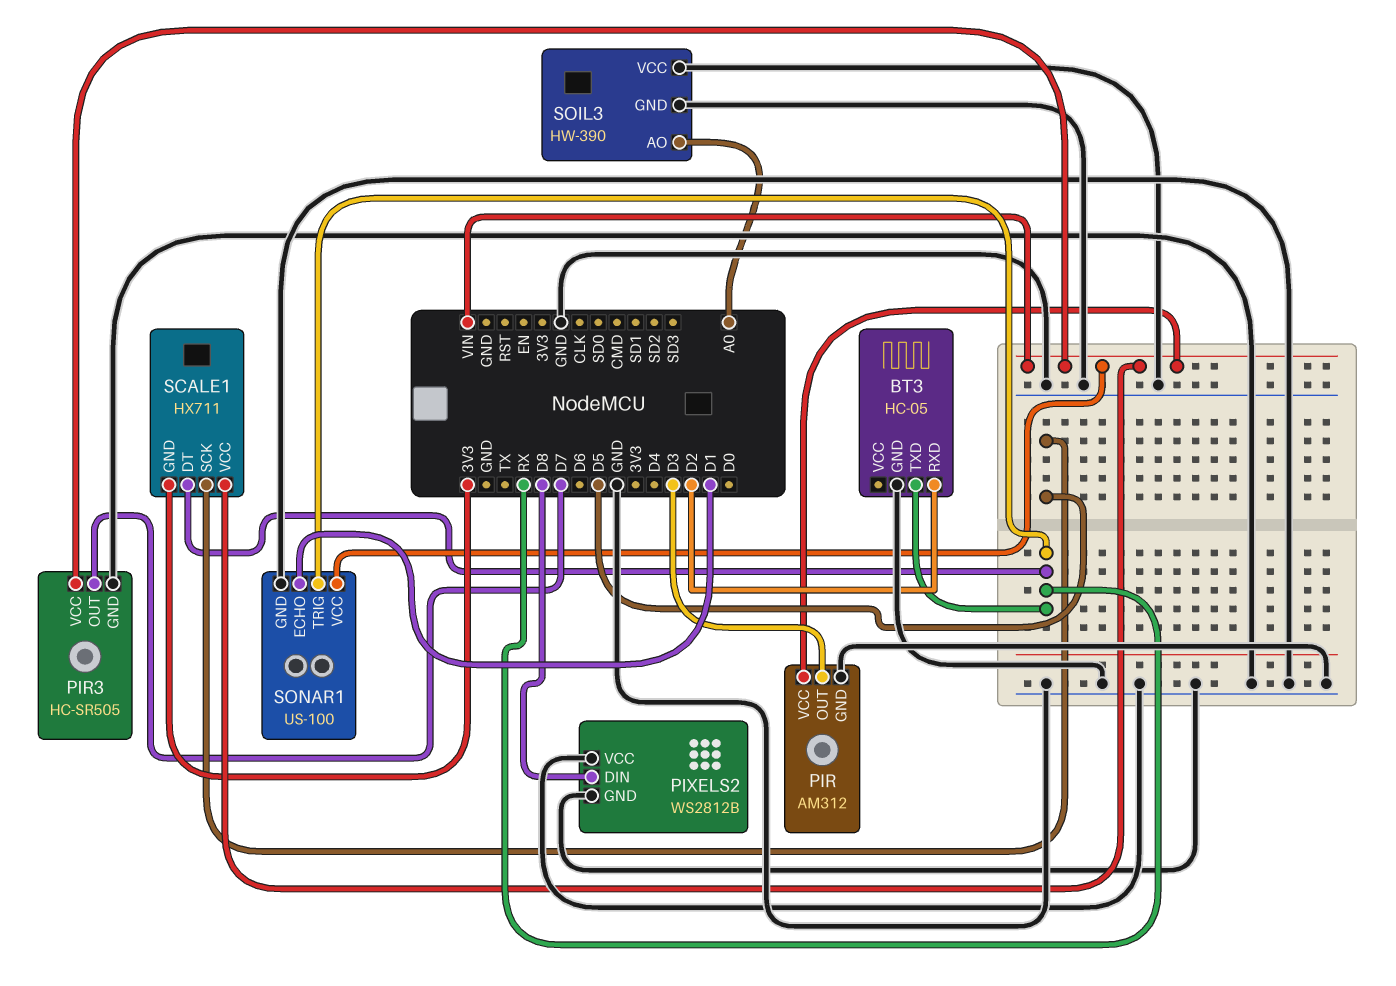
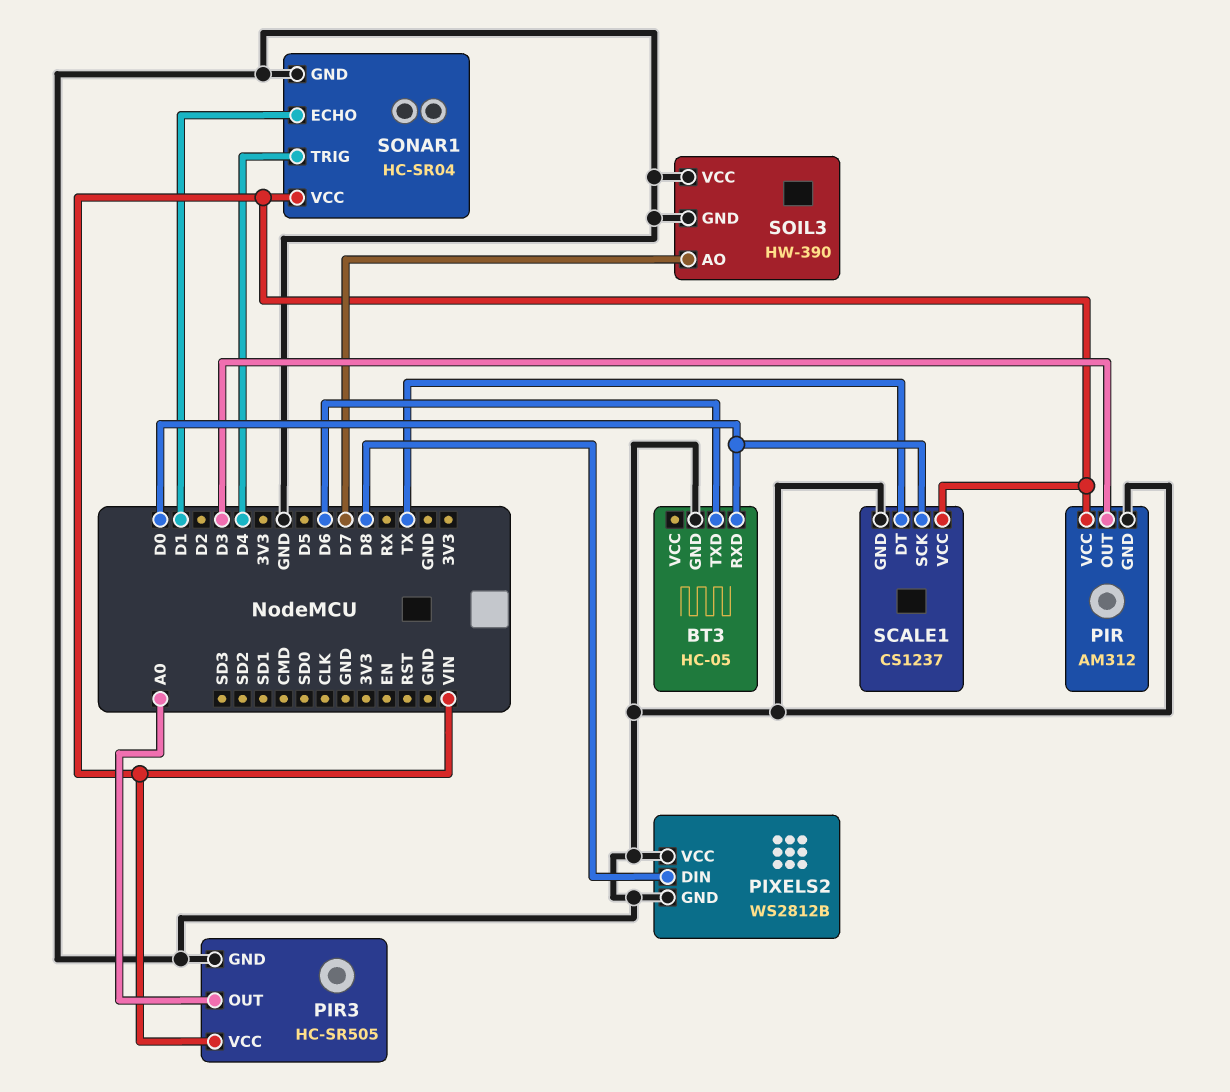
BT3 pin RXD: D2 -> D0
BT3 pin TXD: RX -> D6
PIR3 pin OUT: D7 -> A0
SCALE1: HX711 -> CS1237
SCALE1 pin DT: RX -> TX
SCALE1 pin GND: 3V3 -> GND
SCALE1 pin SCK: D5 -> D0
SOIL3 pin AO: A0 -> D7
SONAR1: US-100 -> HC-SR04
SONAR1 pin TRIG: RX -> D4

